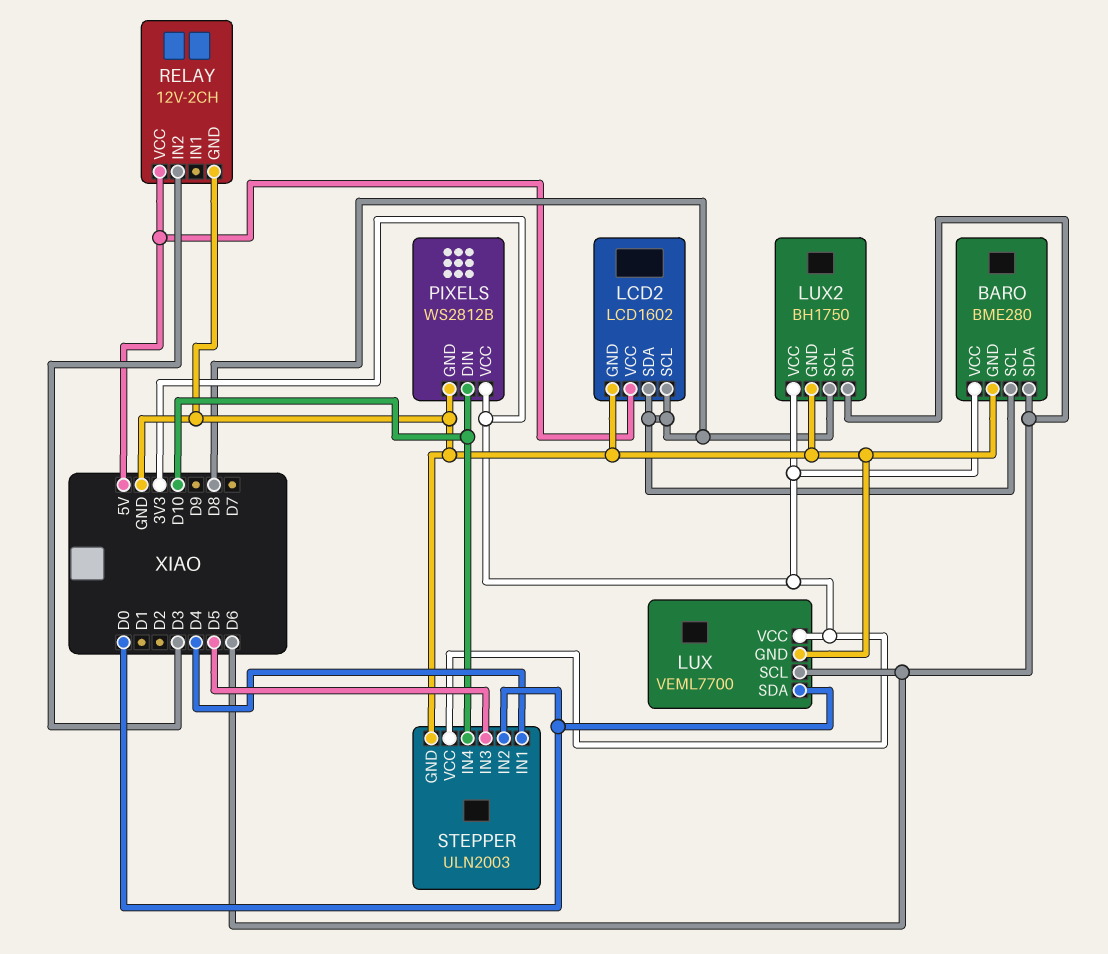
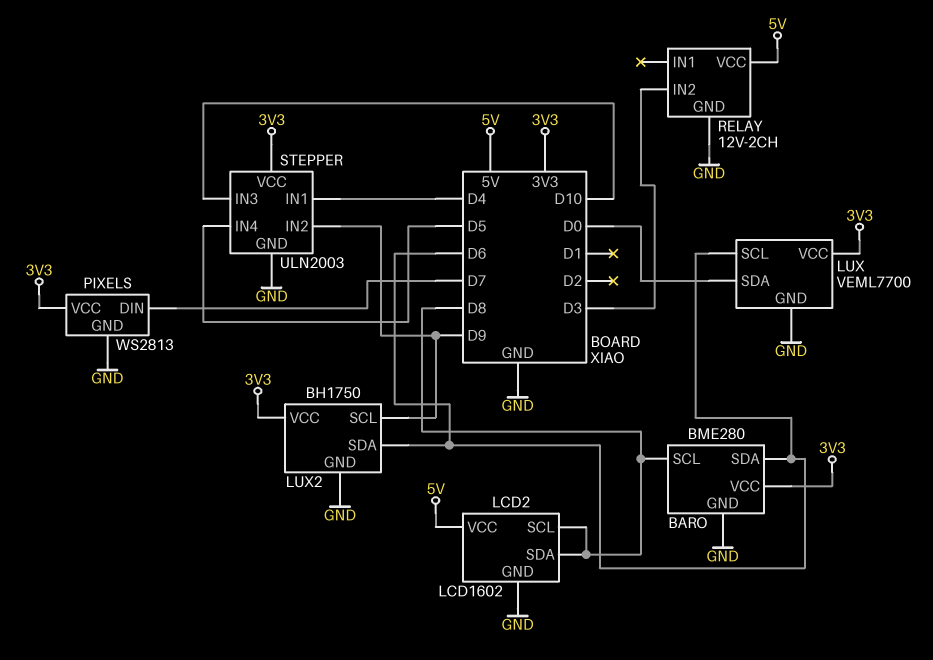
LUX2 pin SCL: D8 -> D9
PIXELS: WS2812B -> WS2813
PIXELS pin DIN: D10 -> D7
STEPPER pin IN2: D0 -> D9
STEPPER pin IN3: D5 -> D10
STEPPER pin IN4: D10 -> D5

